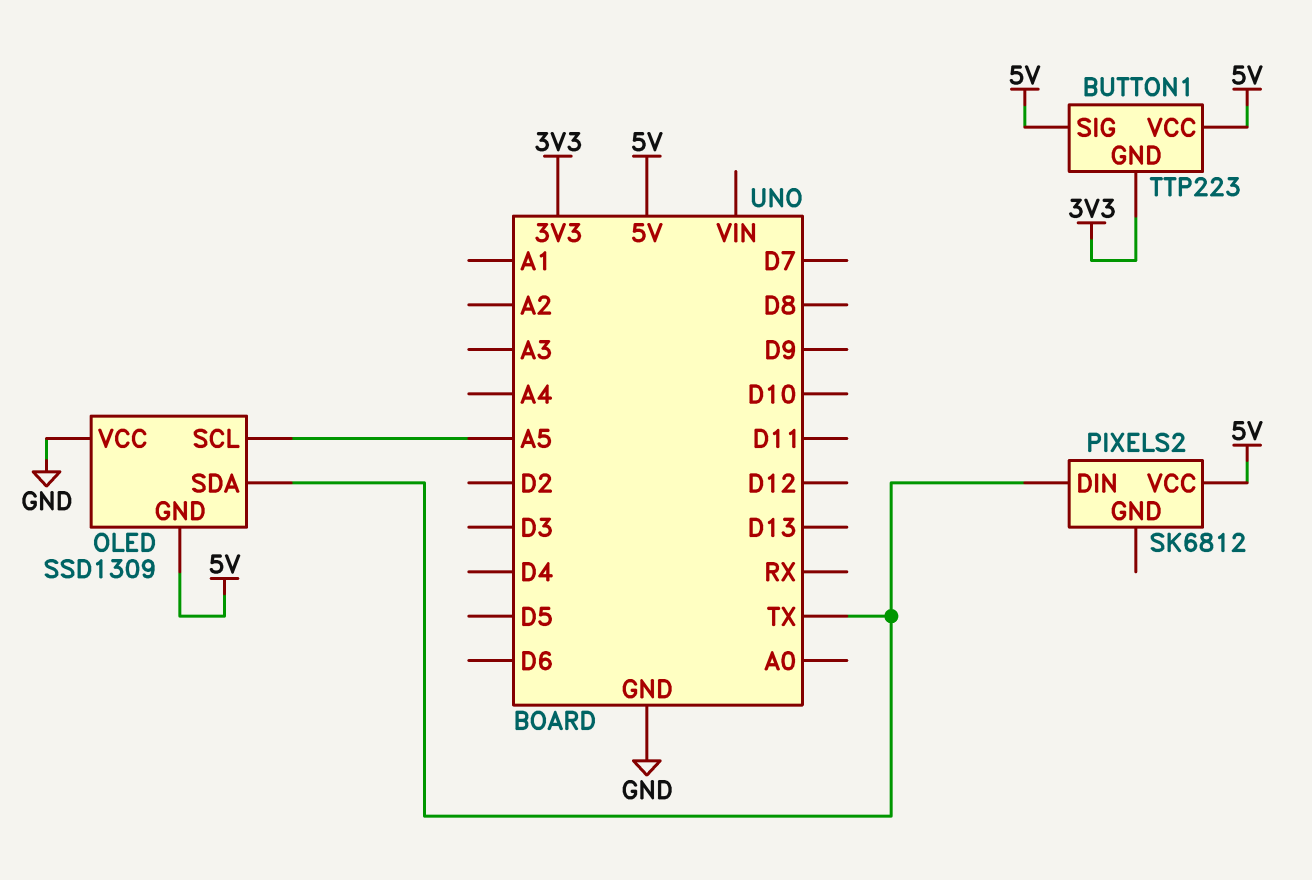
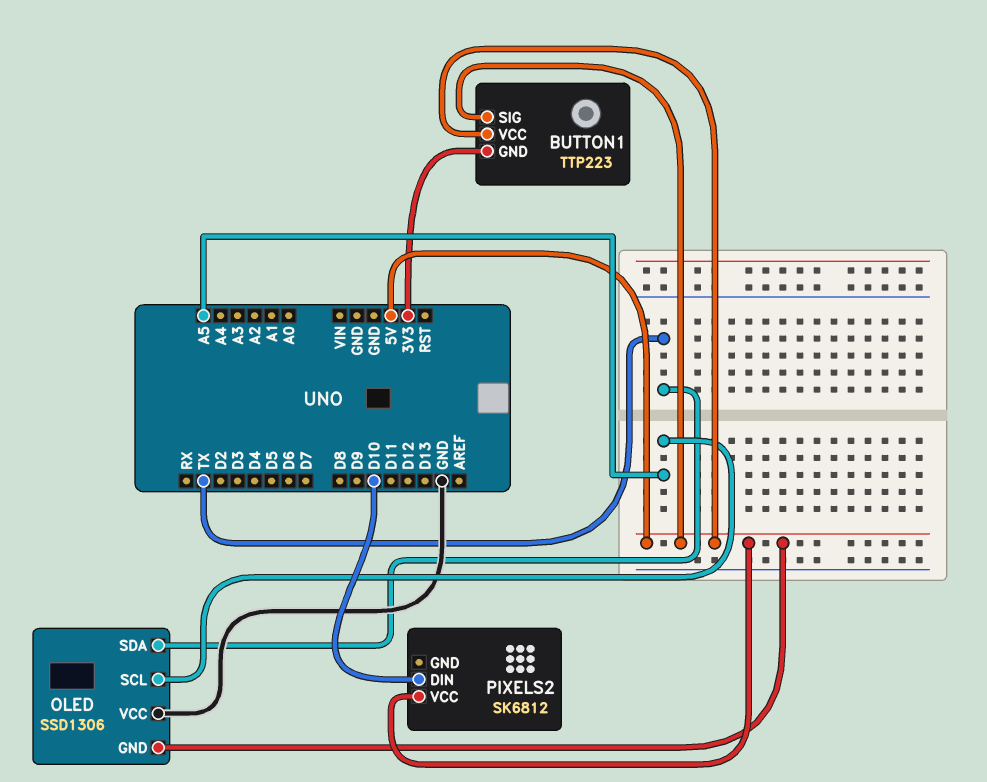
OLED: SSD1309 -> SSD1306
PIXELS2 pin DIN: TX -> D10

